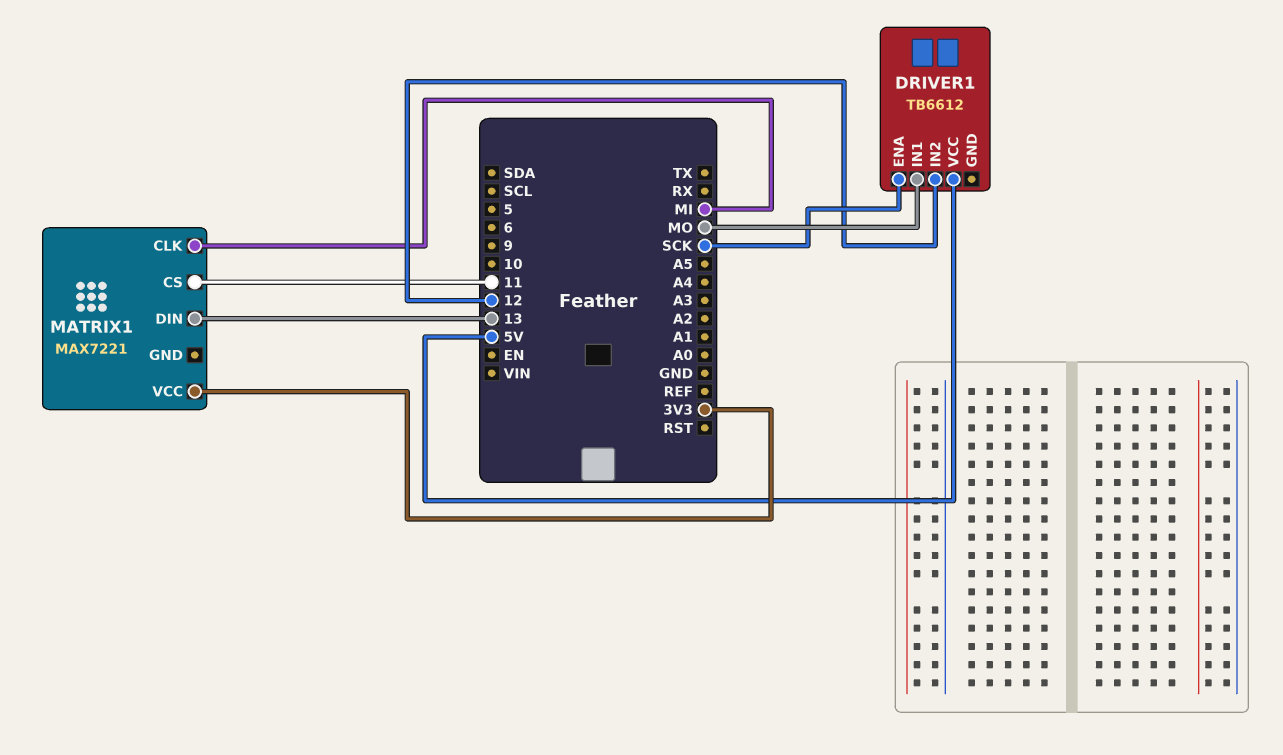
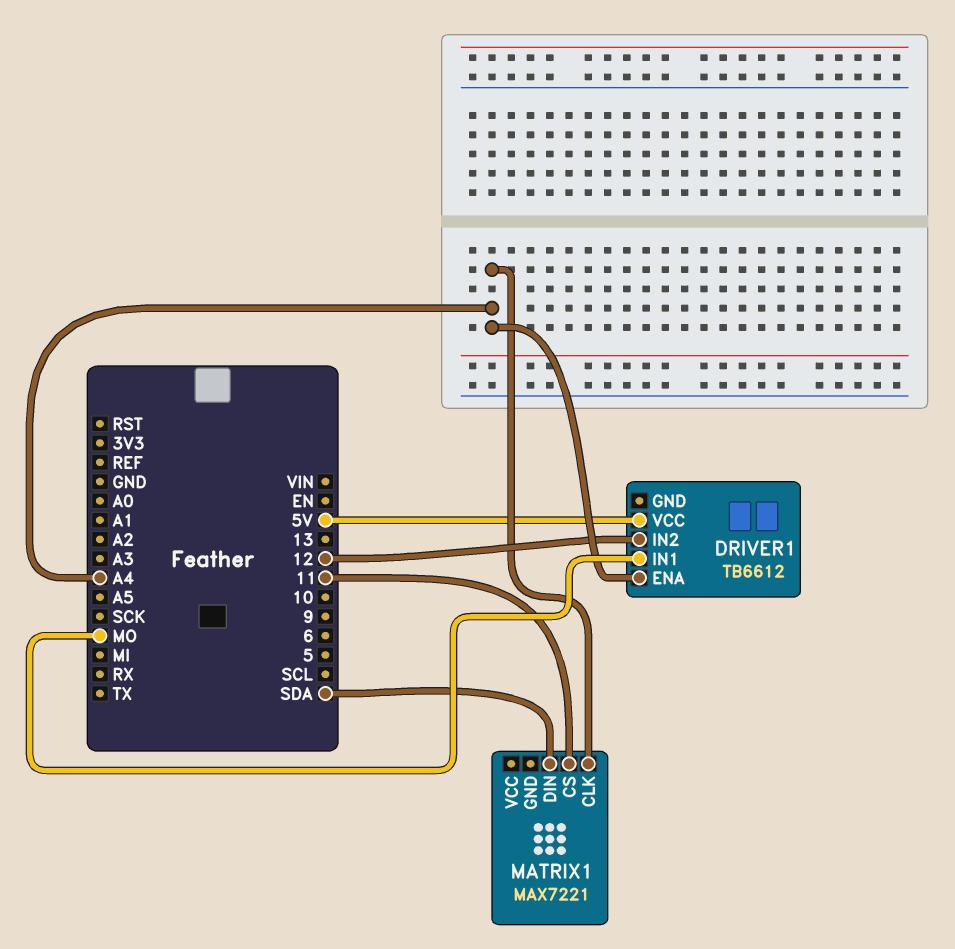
DRIVER1 pin ENA: SCK -> A4
MATRIX1 pin CLK: MI -> A4
MATRIX1 pin DIN: 13 -> SDA
MATRIX1 pin VCC: 3V3 -> none

